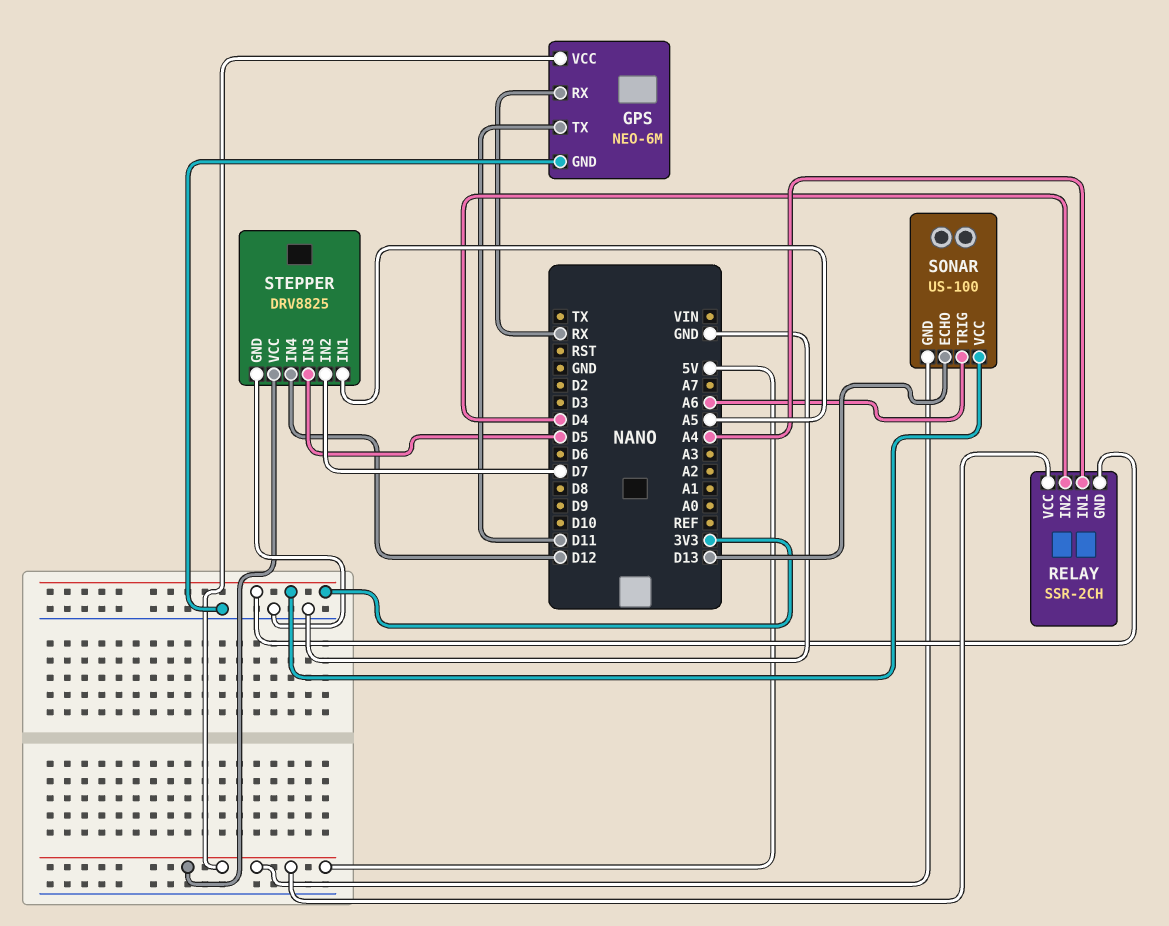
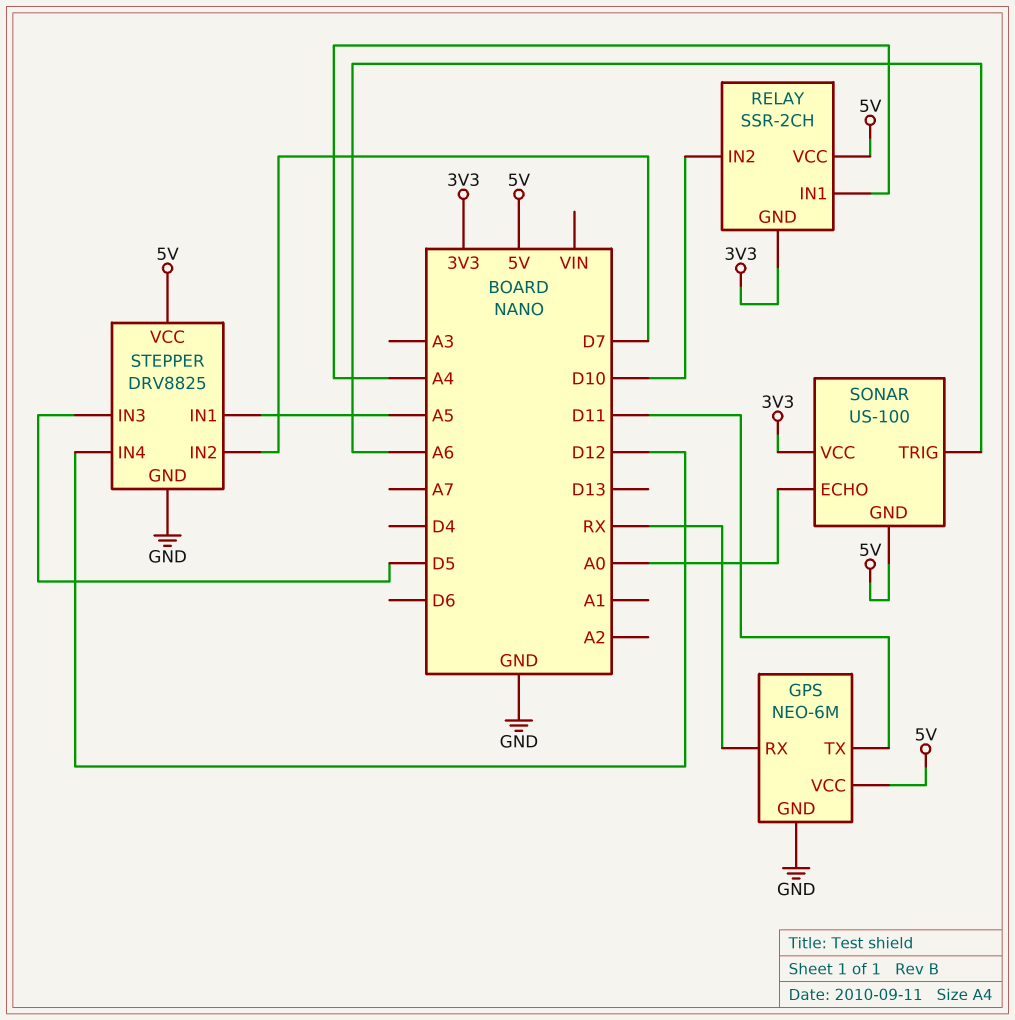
RELAY pin IN2: D4 -> D10
SONAR pin ECHO: D13 -> A0

